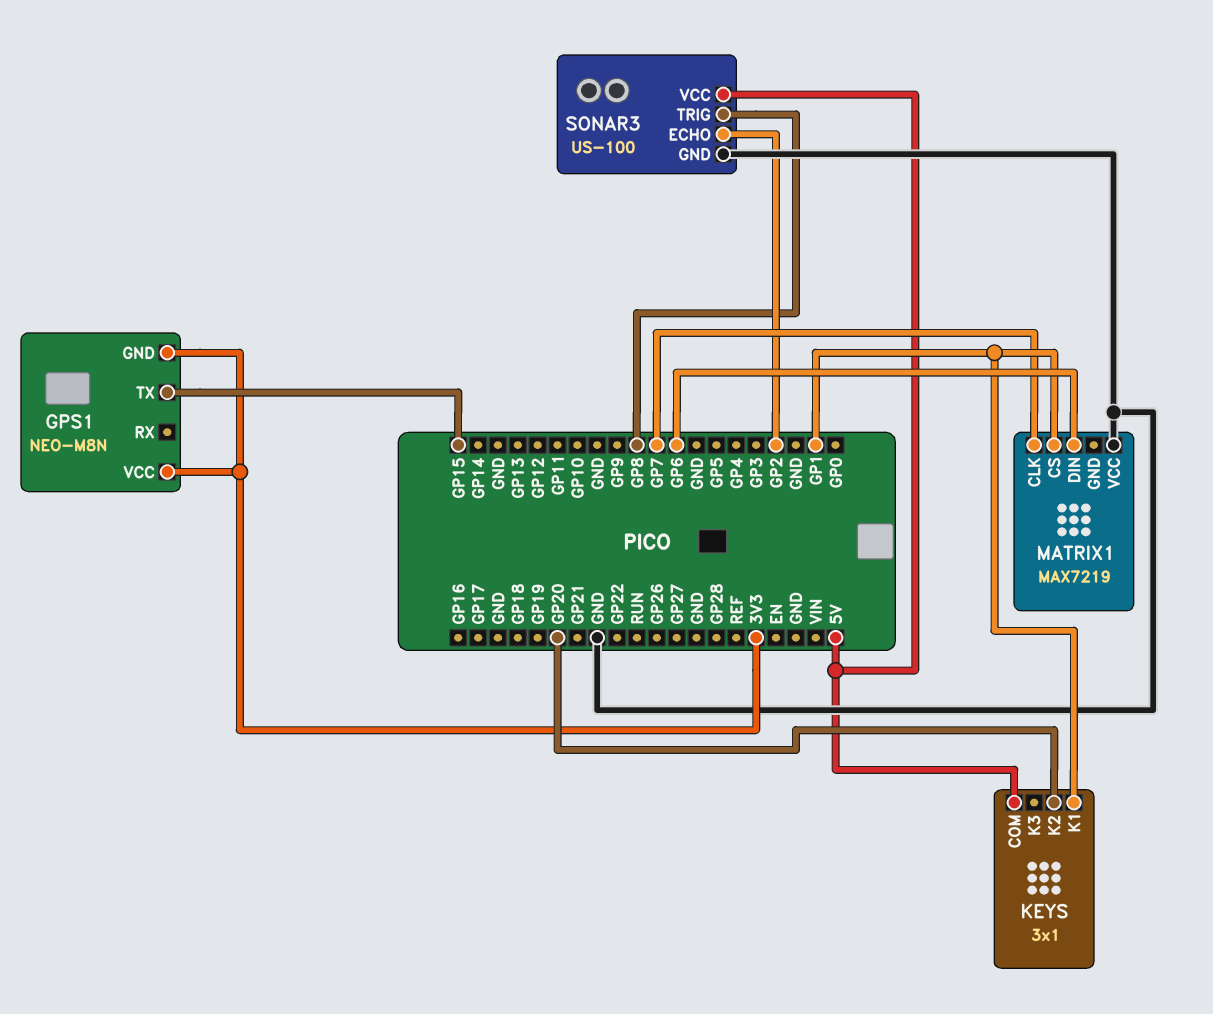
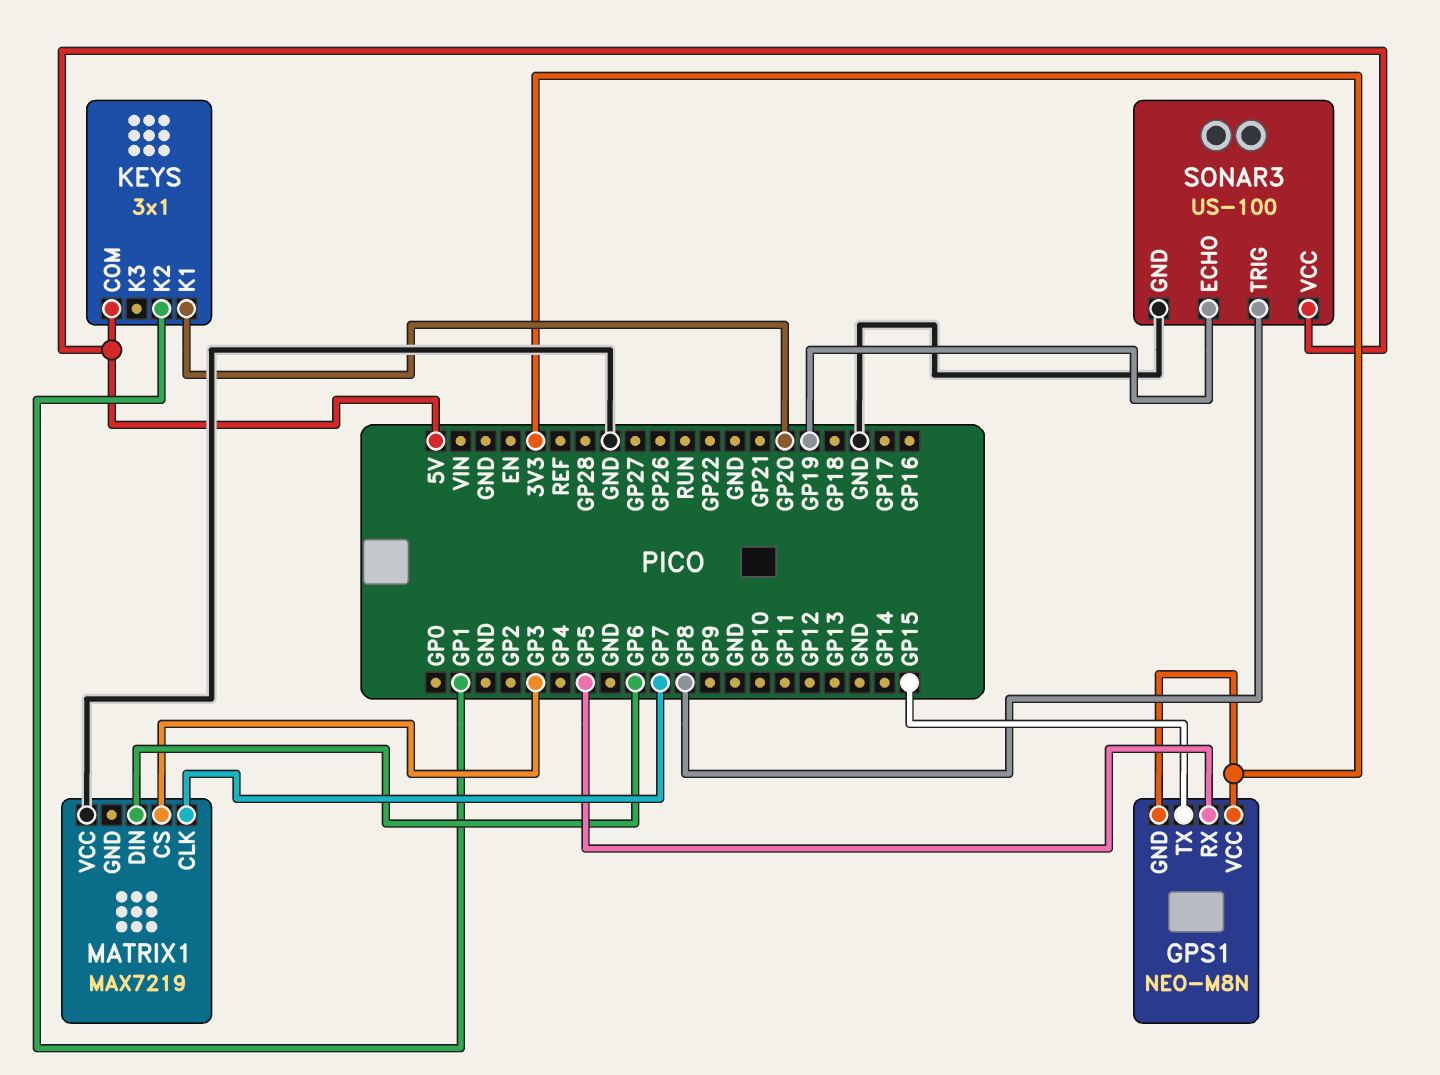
GPS1 pin RX: none -> GP5
KEYS pin K1: GP1 -> GP20
KEYS pin K2: GP20 -> GP1
MATRIX1 pin CS: GP1 -> GP3
SONAR3 pin ECHO: GP2 -> GP19

